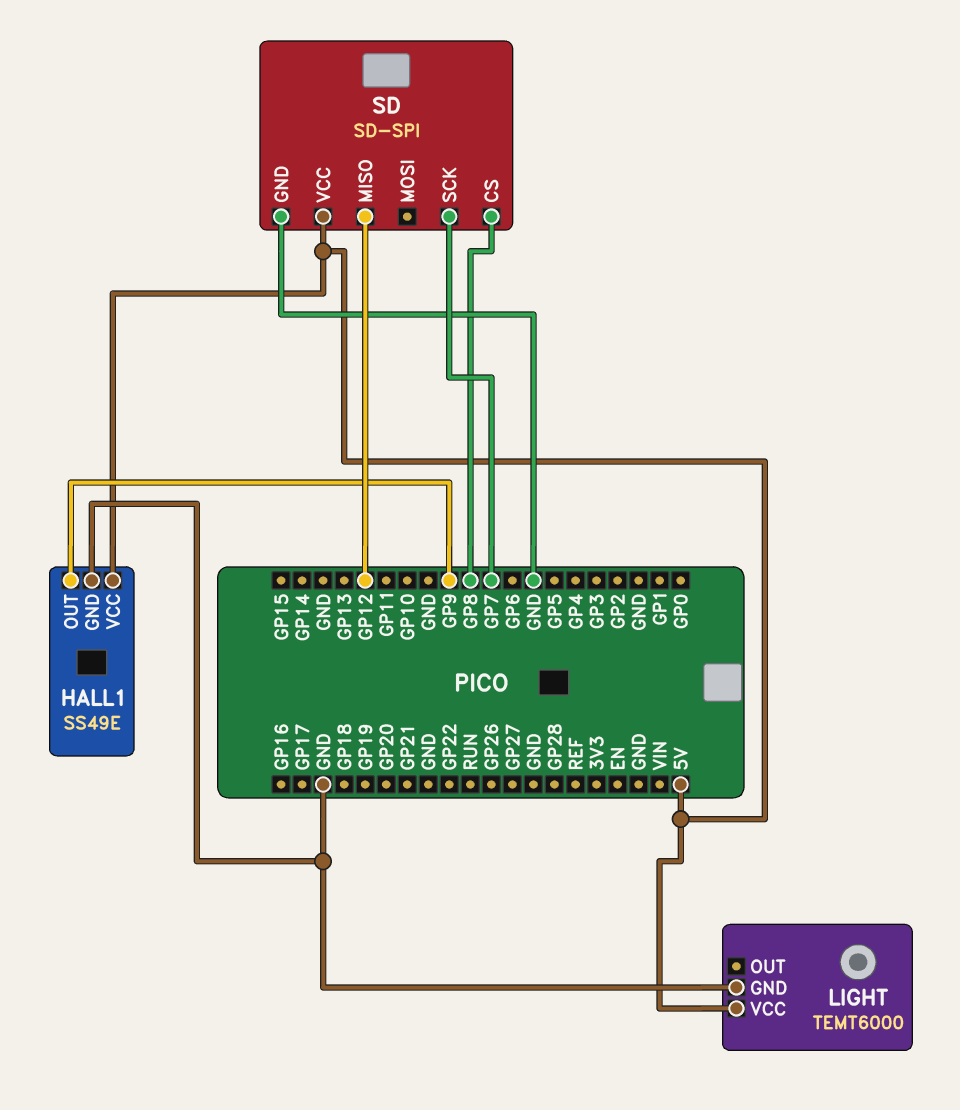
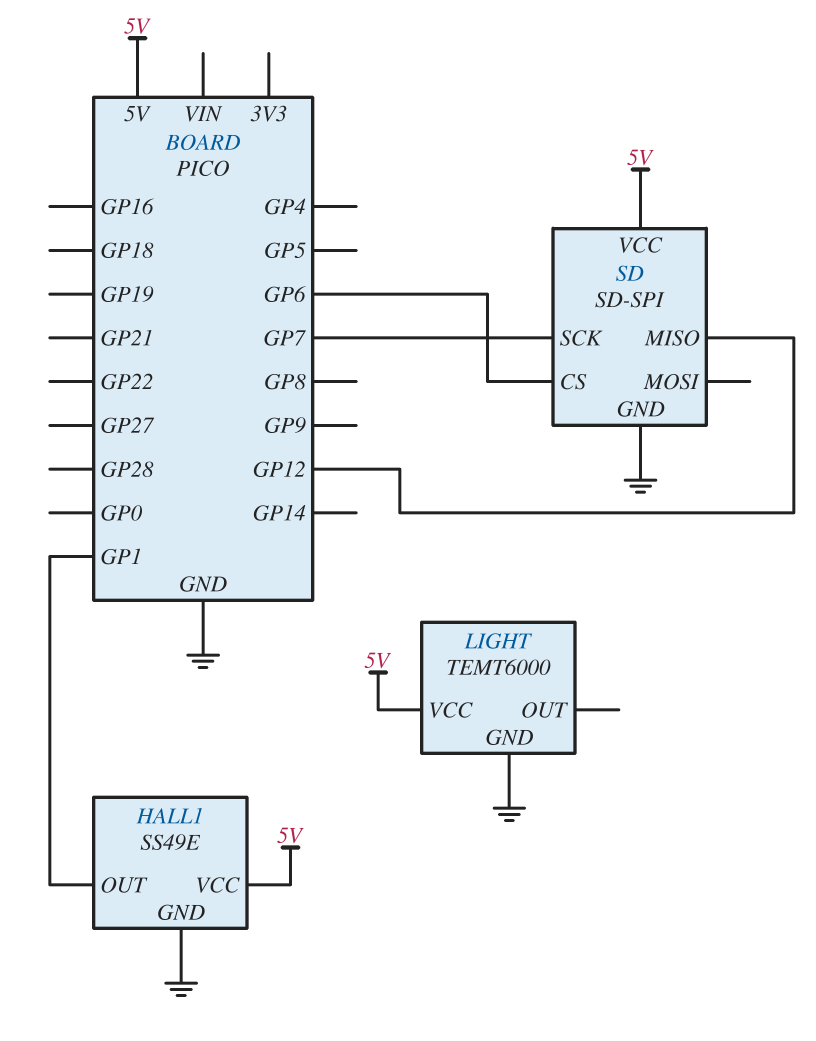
HALL1 pin OUT: GP9 -> GP1
SD pin CS: GP8 -> GP6

